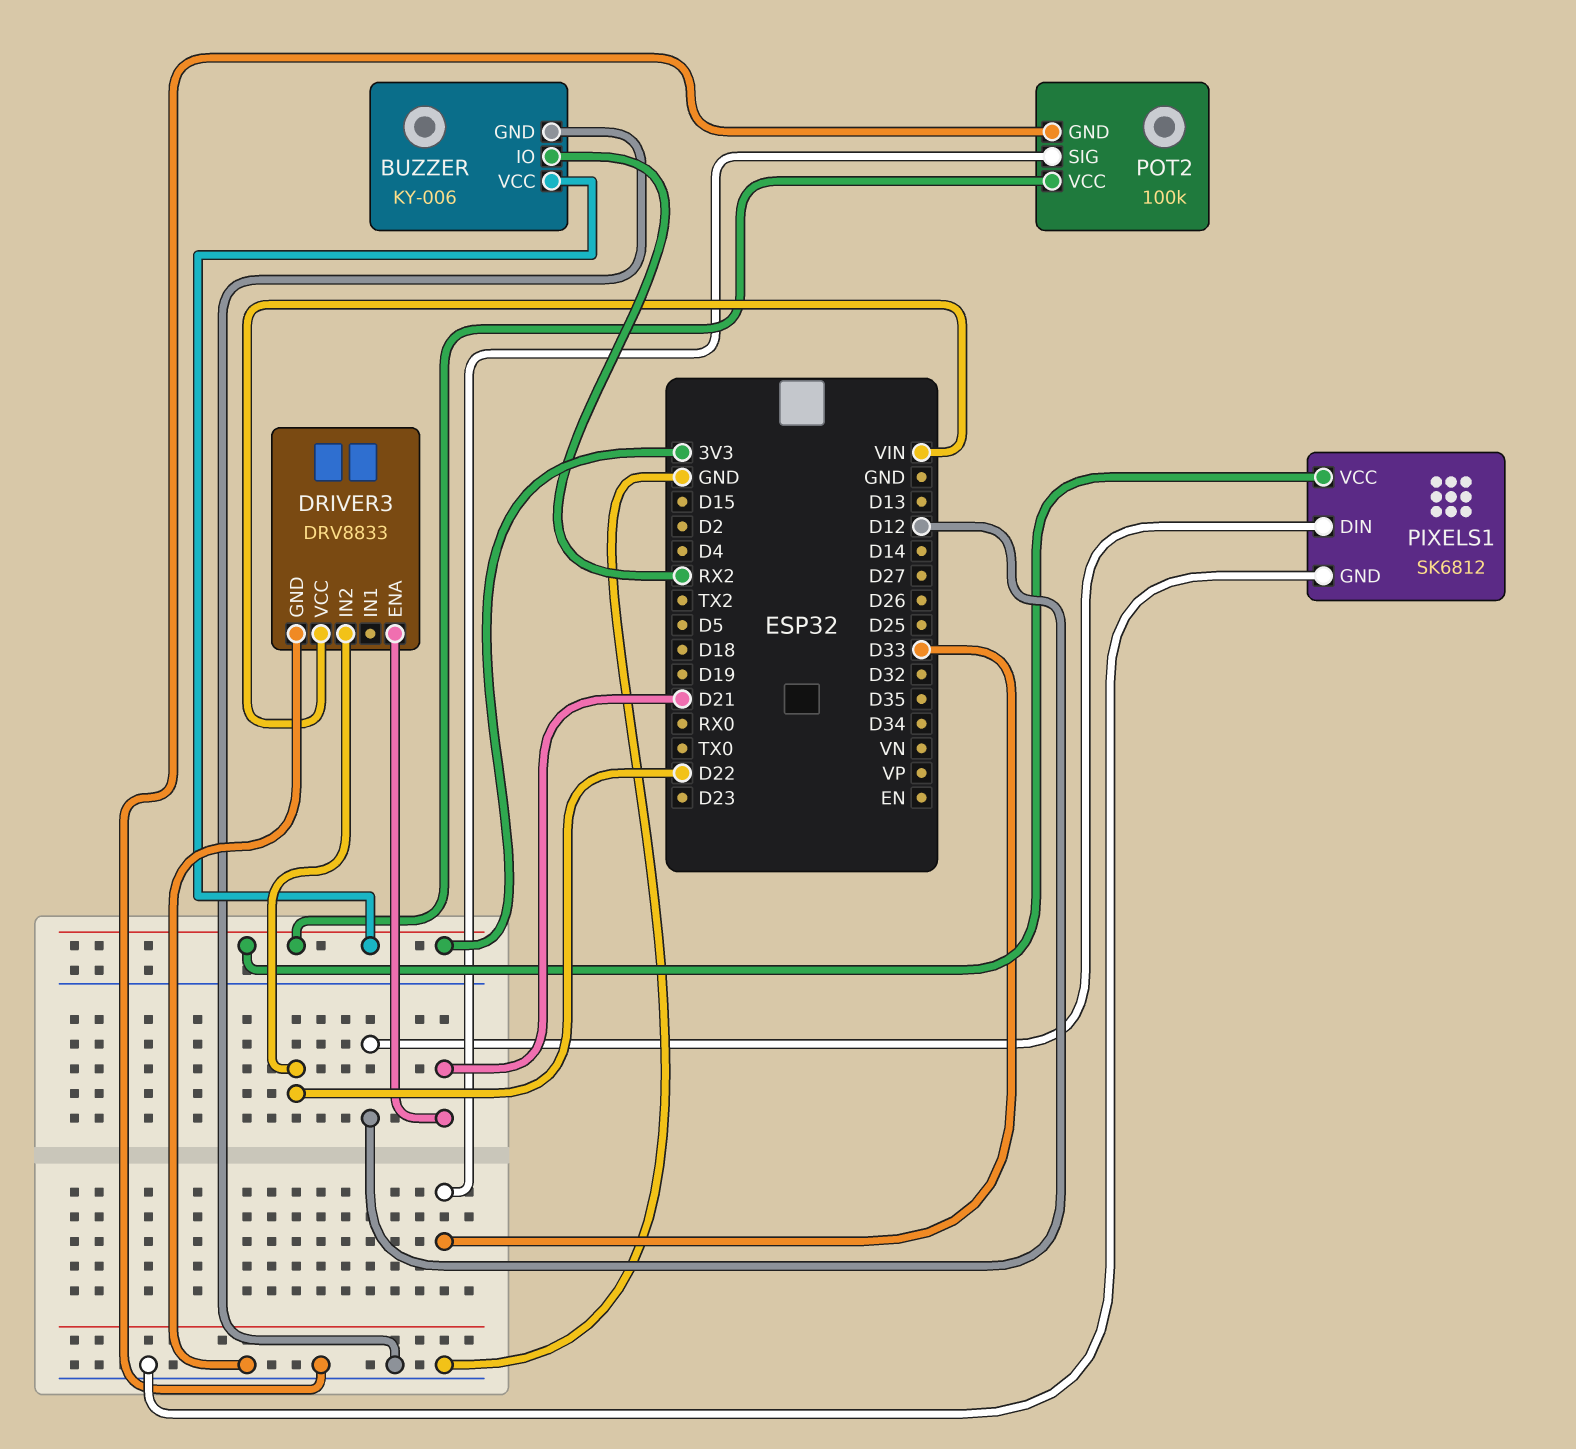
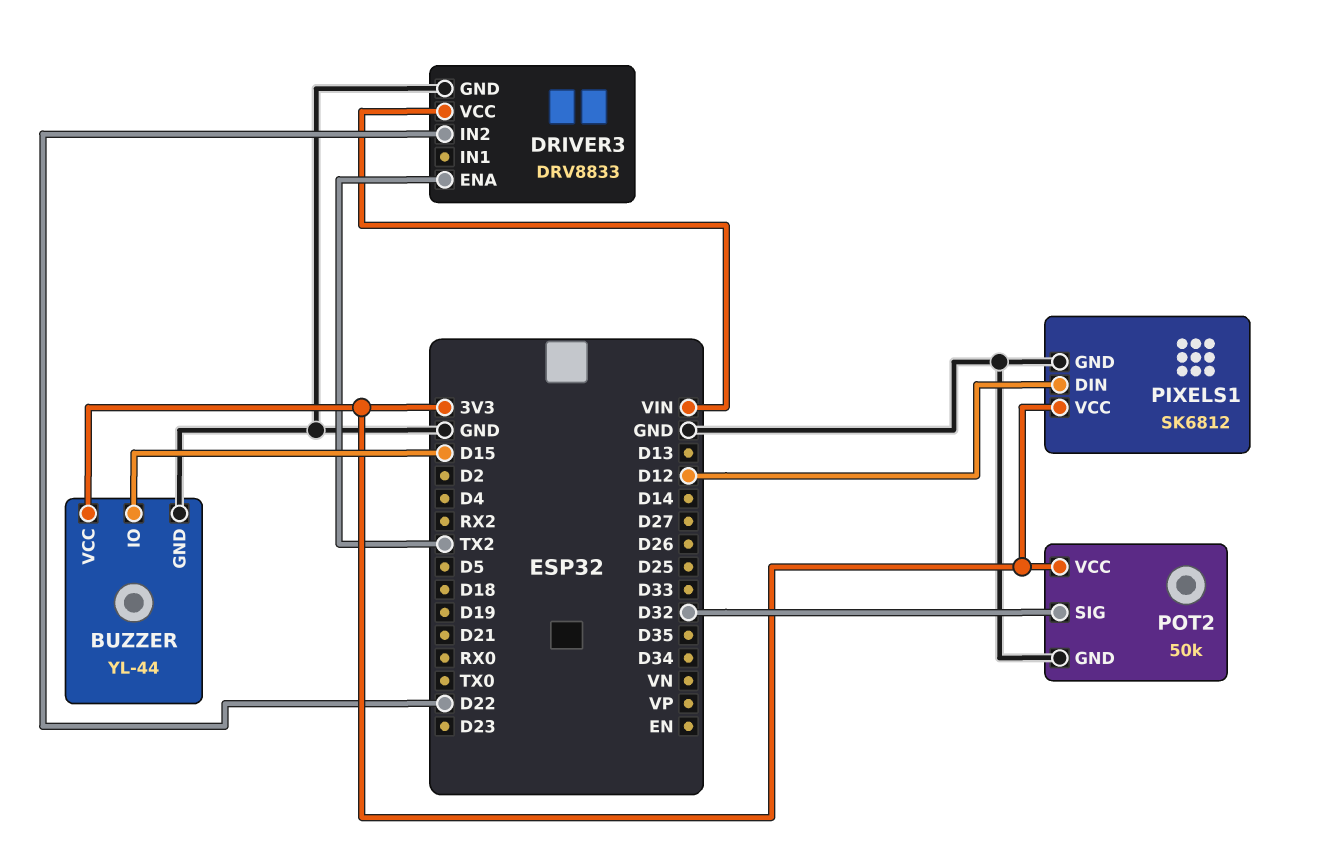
BUZZER: KY-006 -> YL-44
BUZZER pin IO: RX2 -> D15
DRIVER3 pin ENA: D21 -> TX2
POT2: 100k -> 50k
POT2 pin SIG: D33 -> D32

